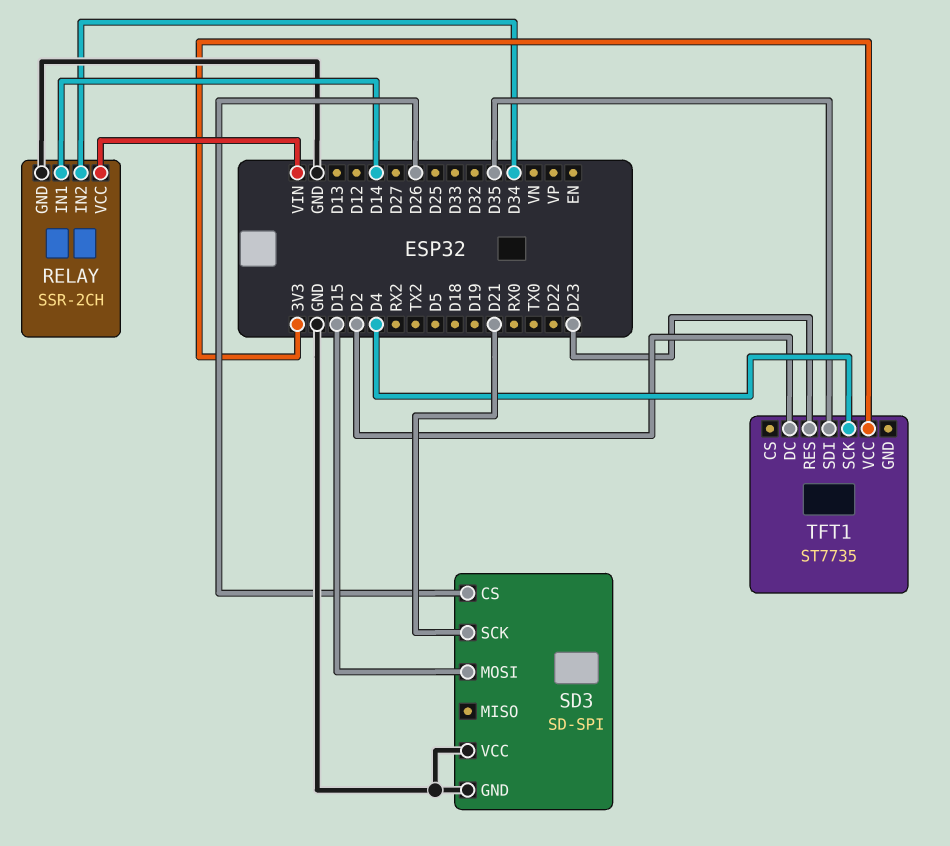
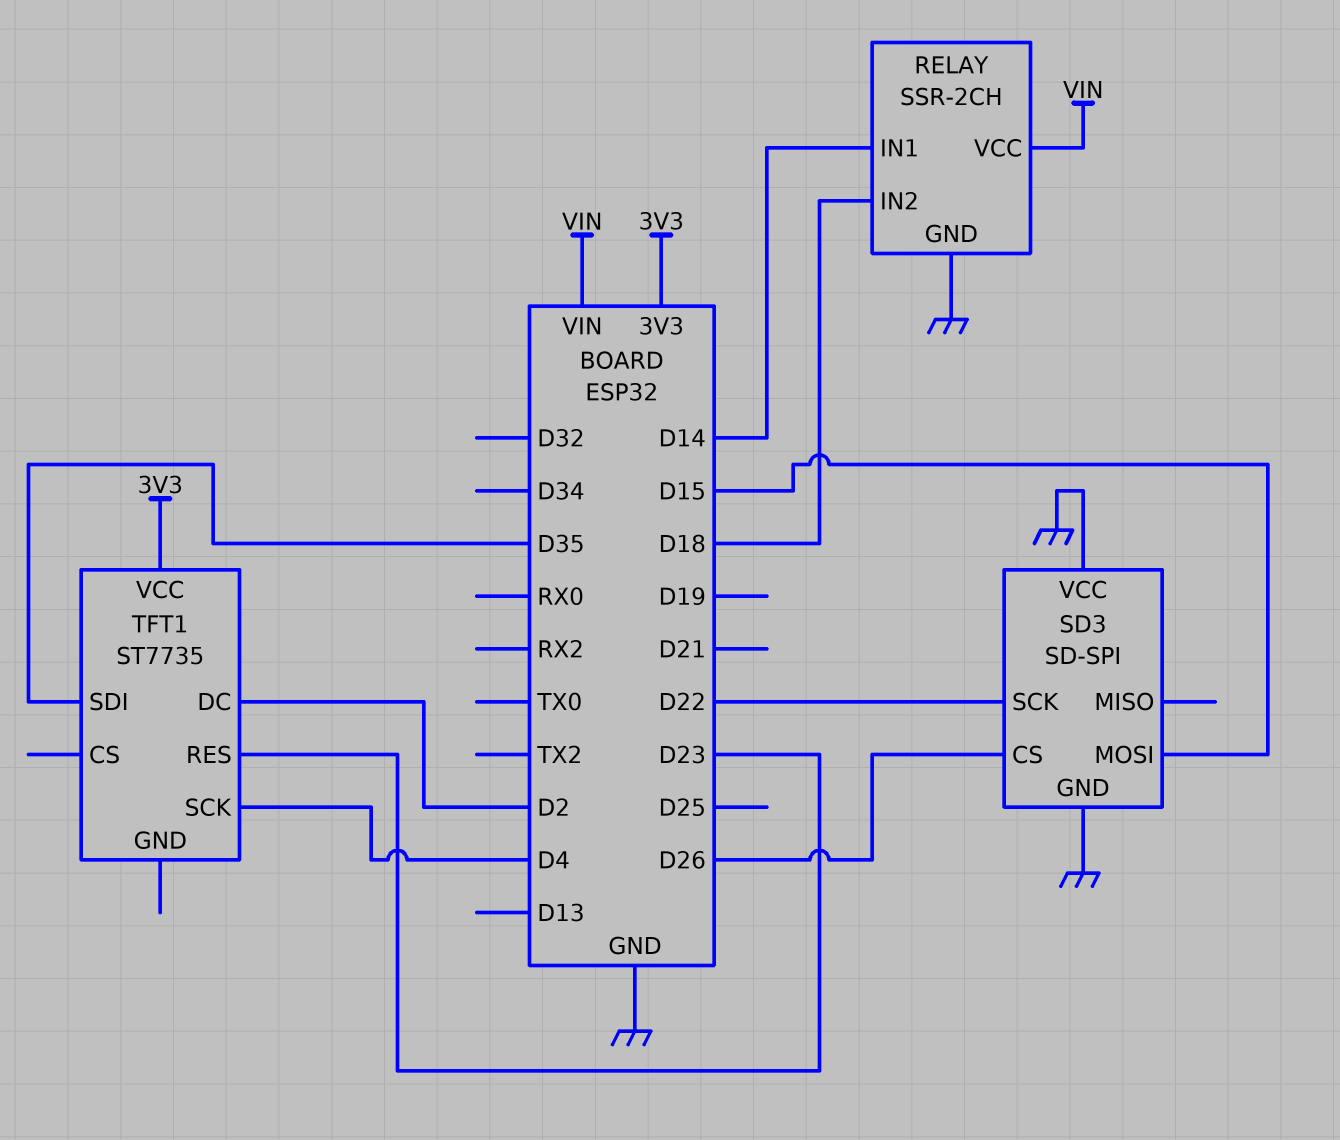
RELAY pin IN2: D34 -> D18
SD3 pin SCK: D21 -> D22

